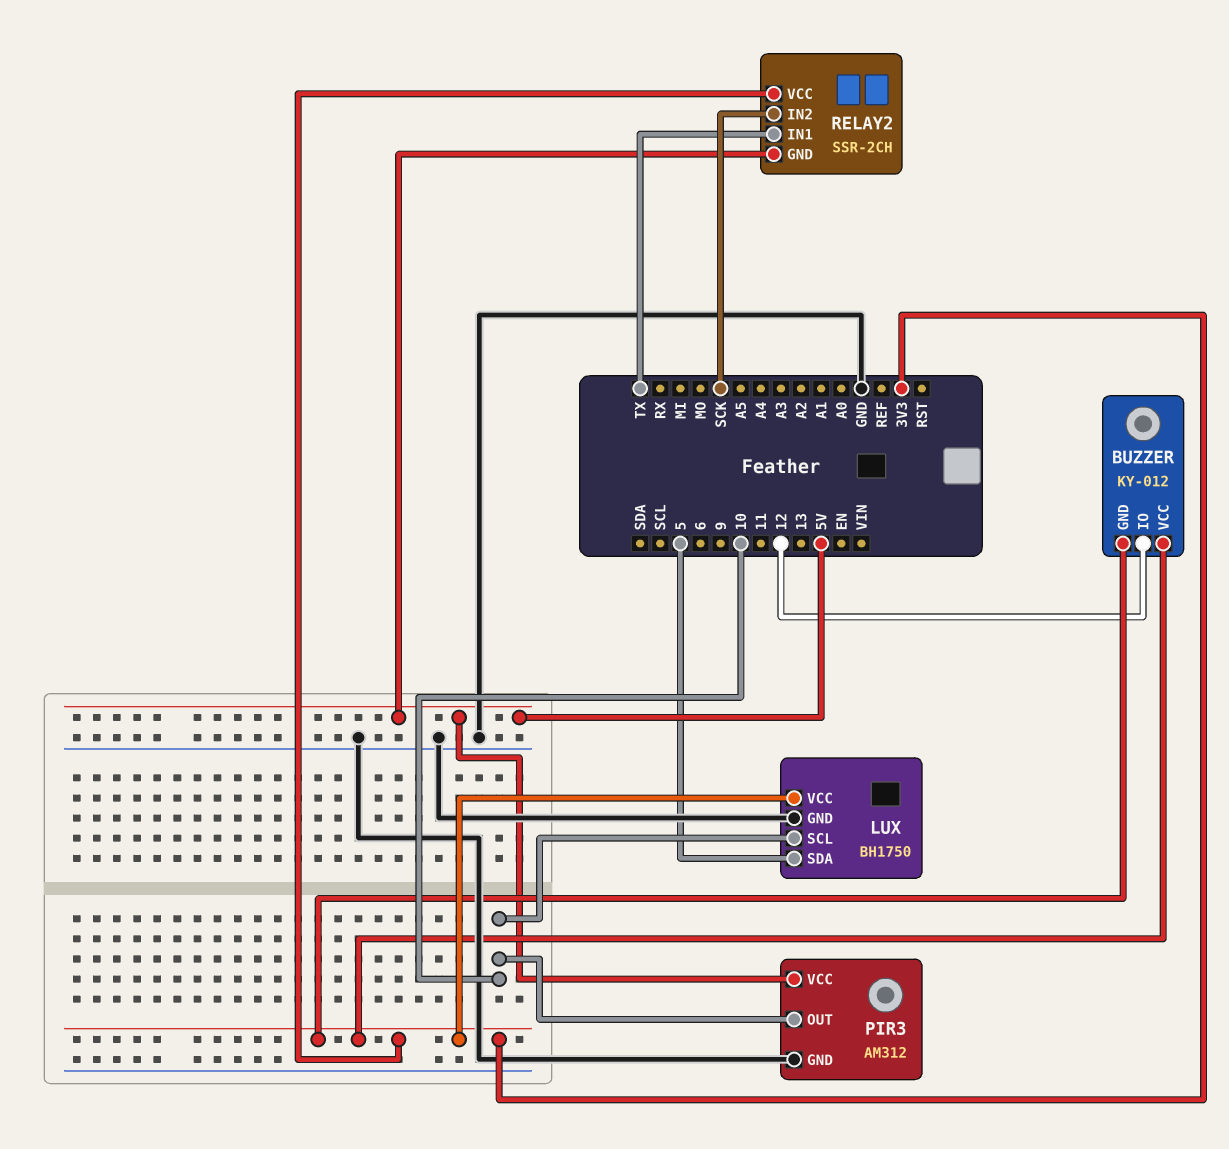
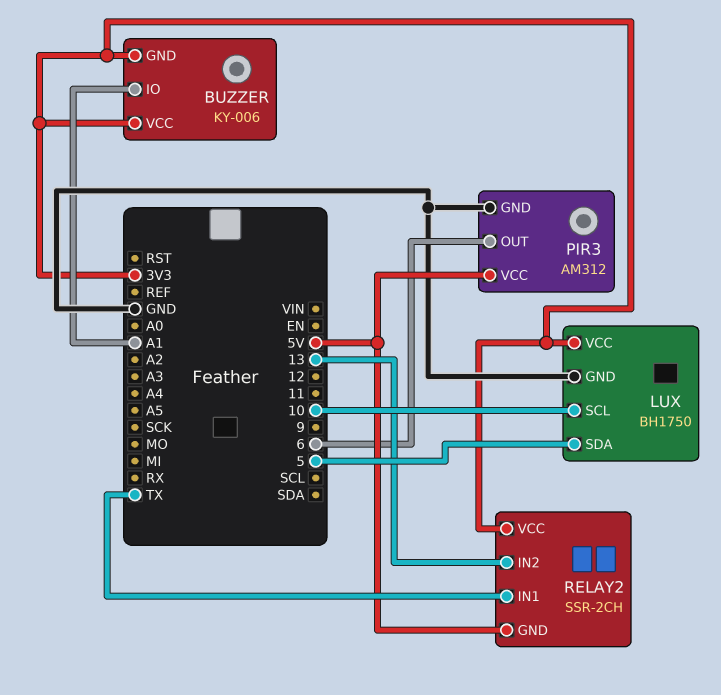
BUZZER: KY-012 -> KY-006
BUZZER pin IO: 12 -> A1
PIR3 pin OUT: 10 -> 6
RELAY2 pin IN2: SCK -> 13

